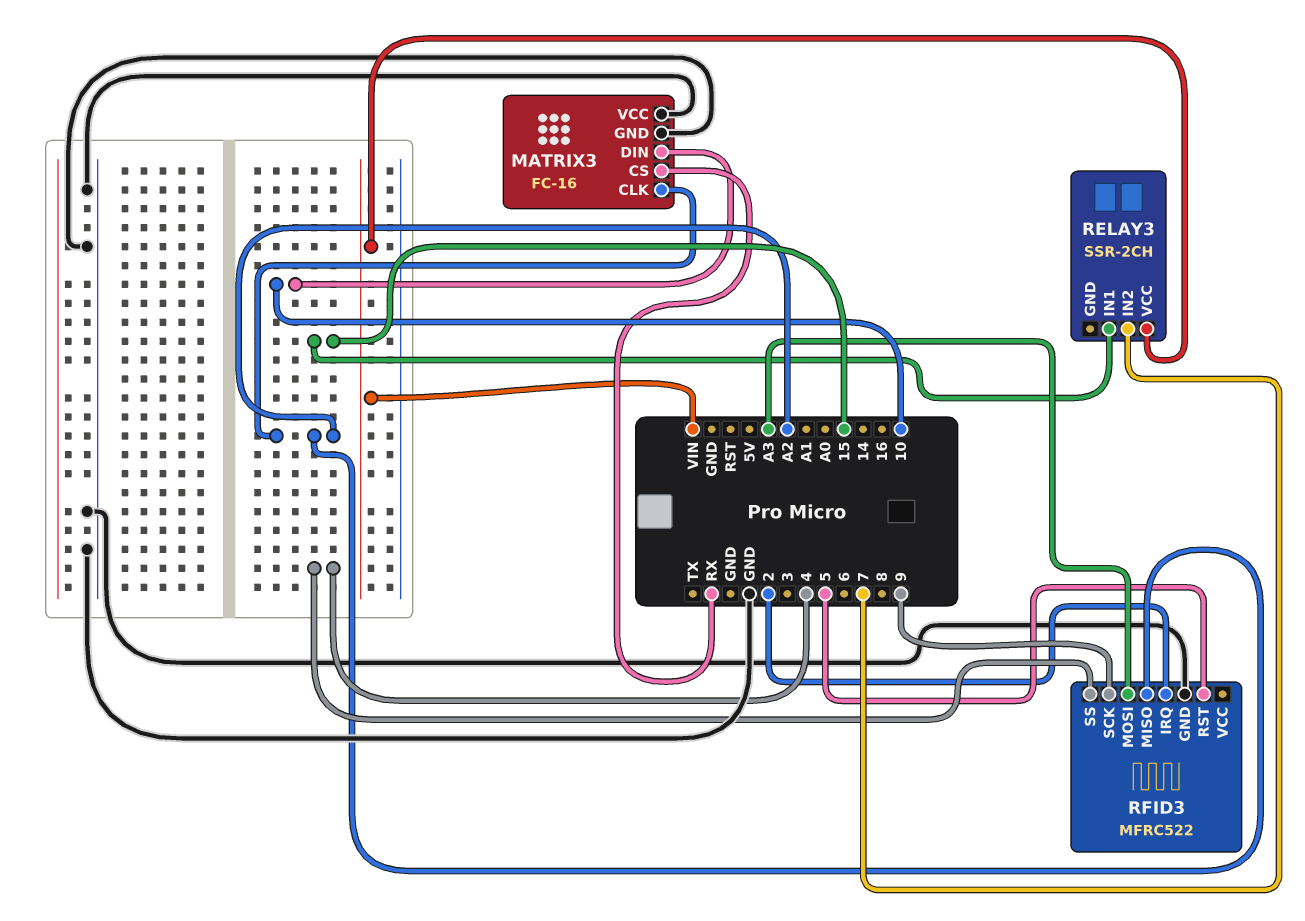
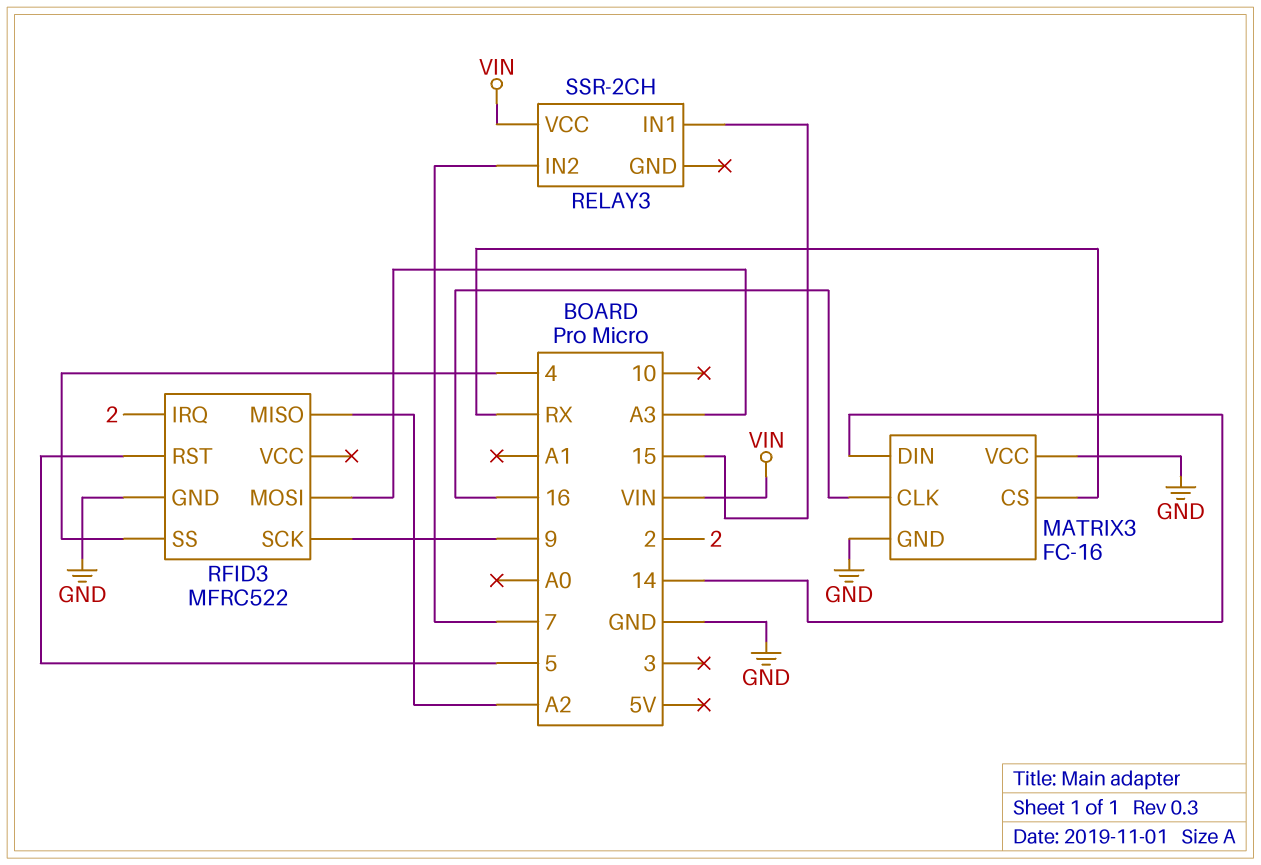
MATRIX3 pin CLK: A2 -> 16
MATRIX3 pin DIN: 10 -> 14

